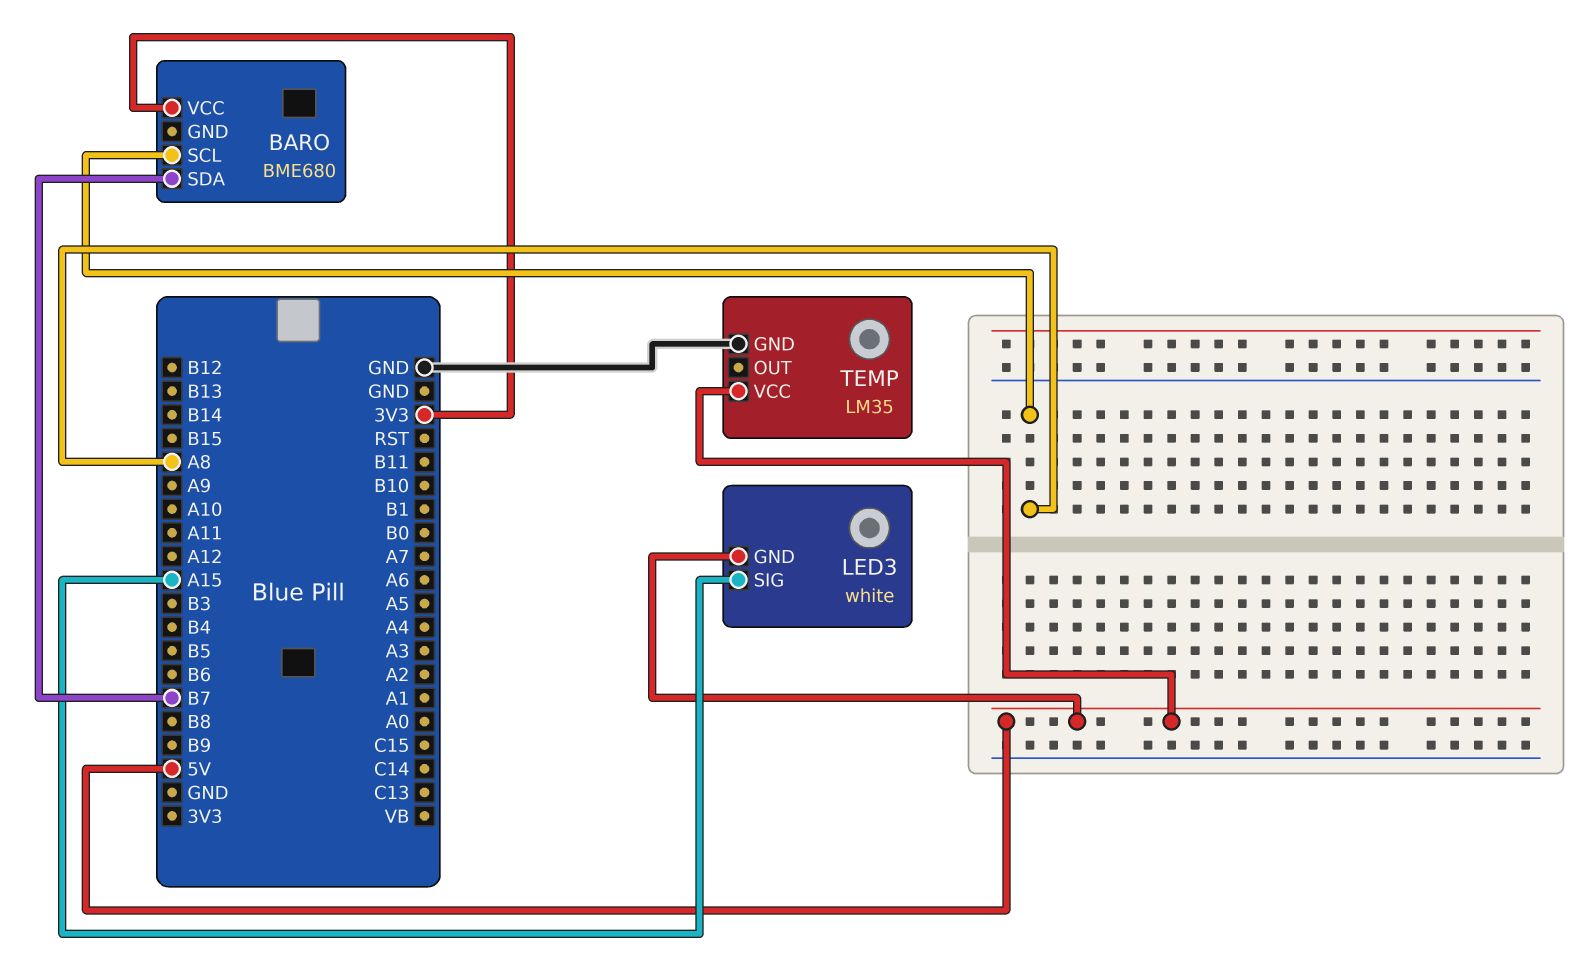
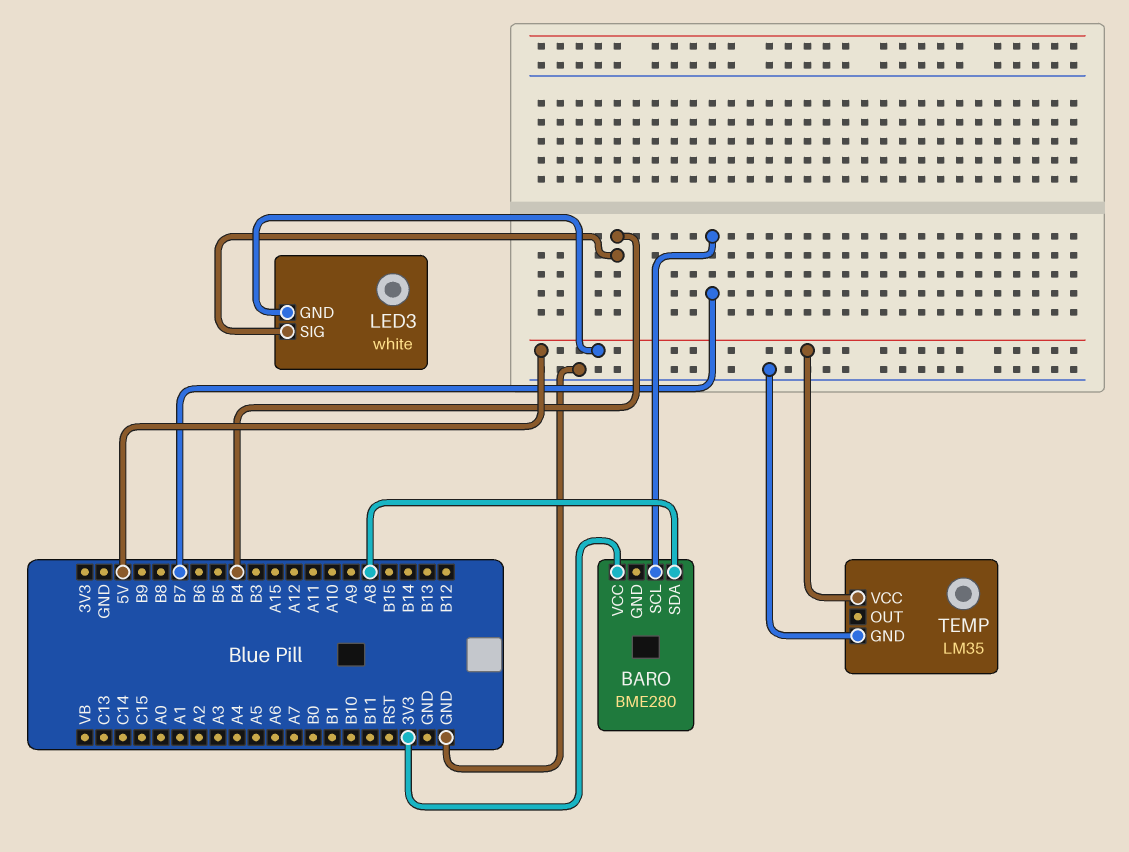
BARO: BME680 -> BME280
BARO pin SCL: A8 -> B7
BARO pin SDA: B7 -> A8
LED3 pin SIG: A15 -> B4

